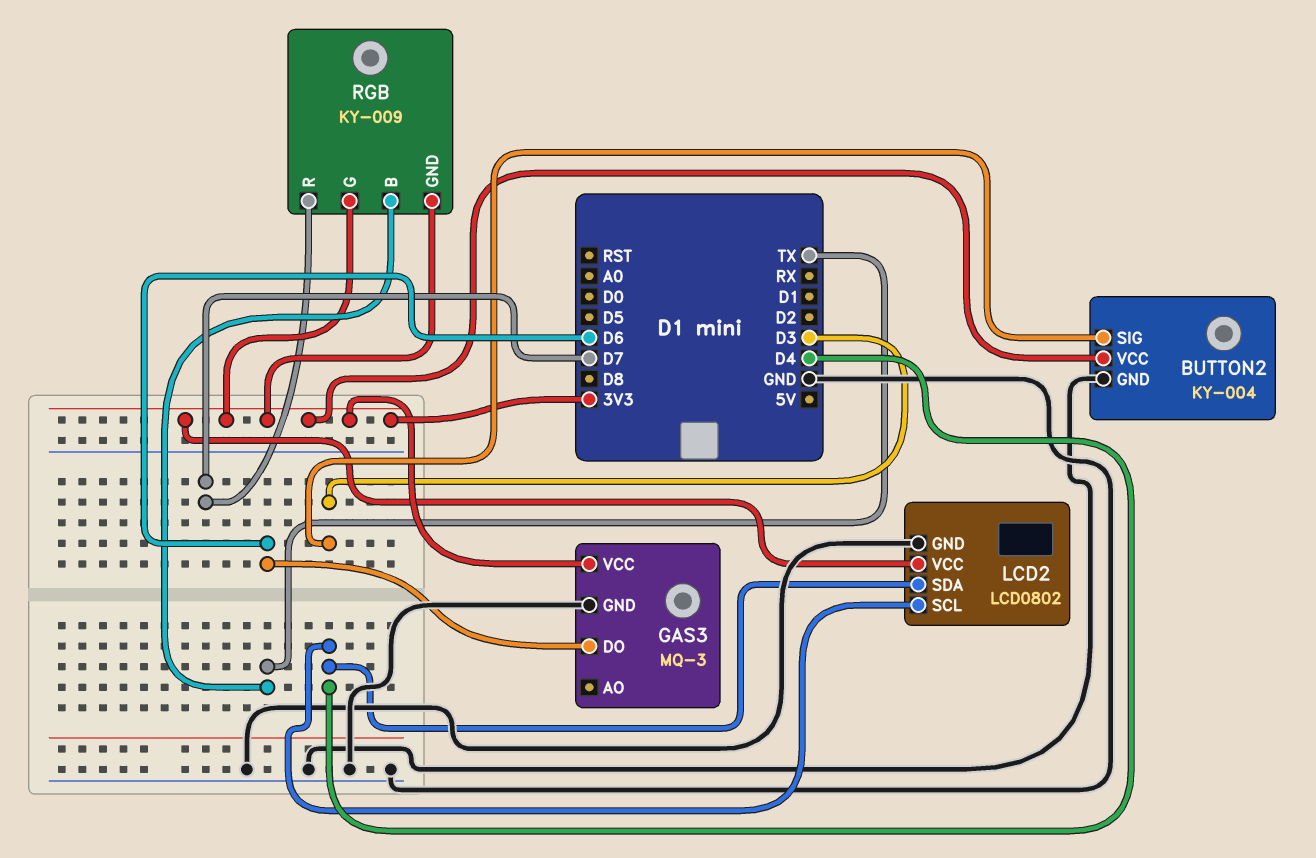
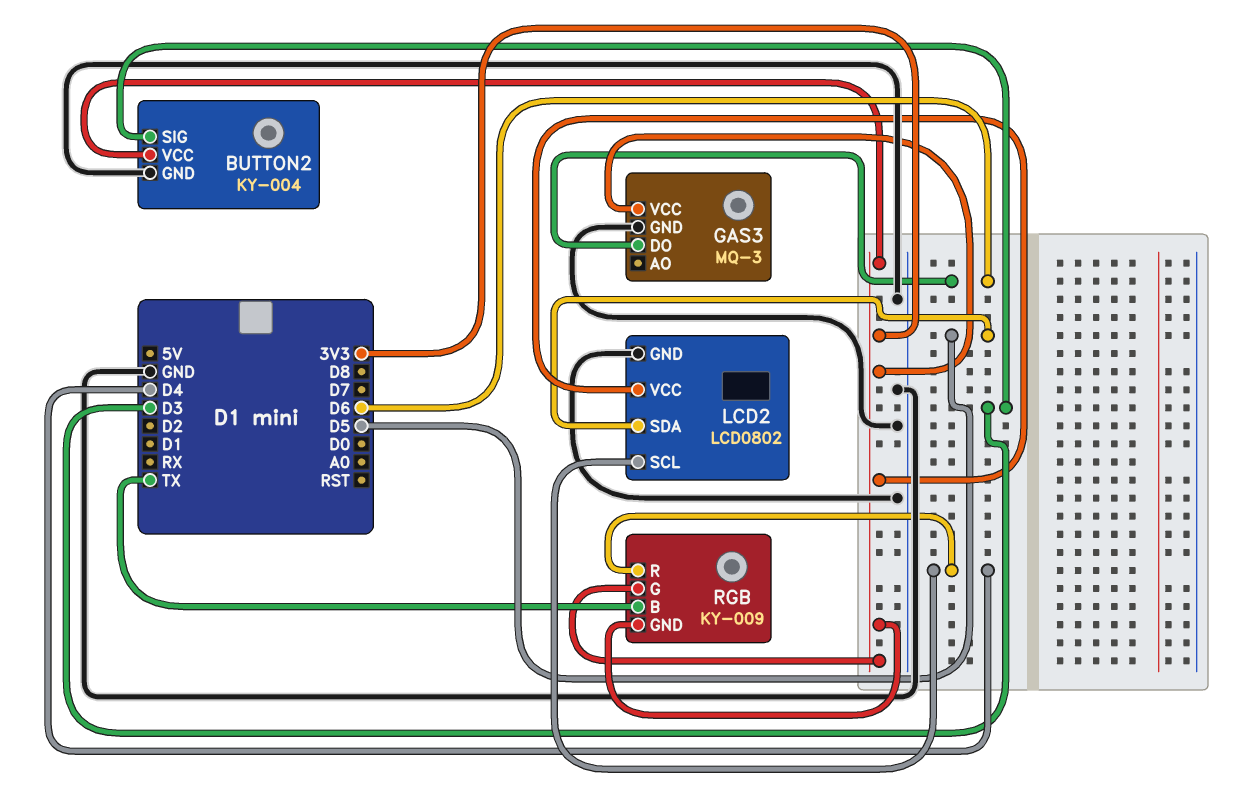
LCD2 pin SDA: D4 -> D5
RGB pin R: D7 -> D4

